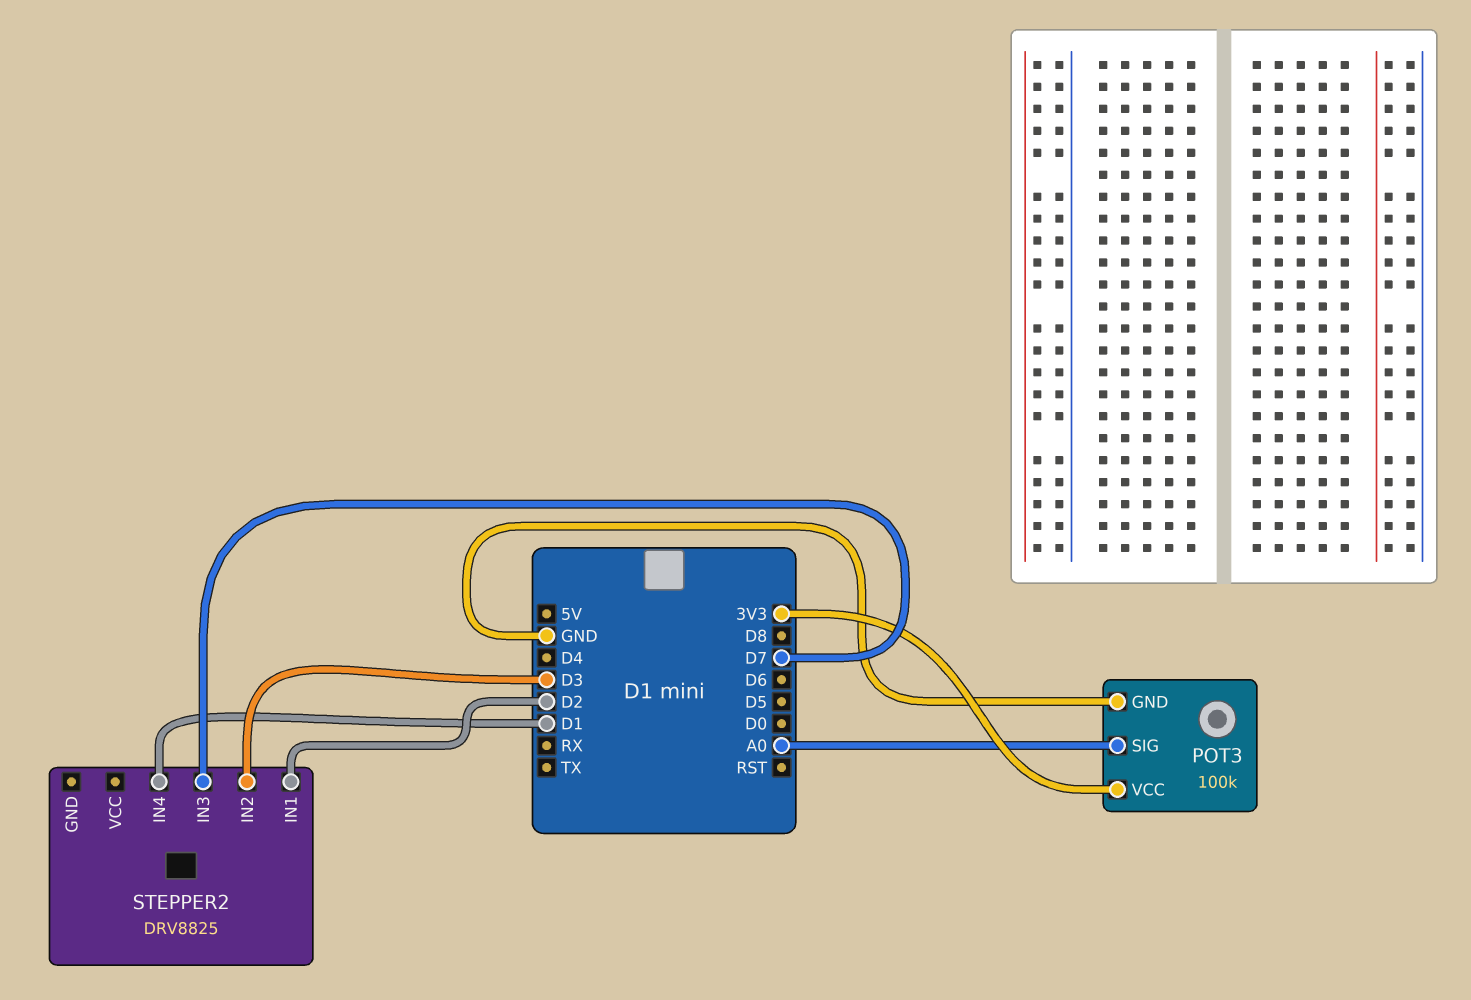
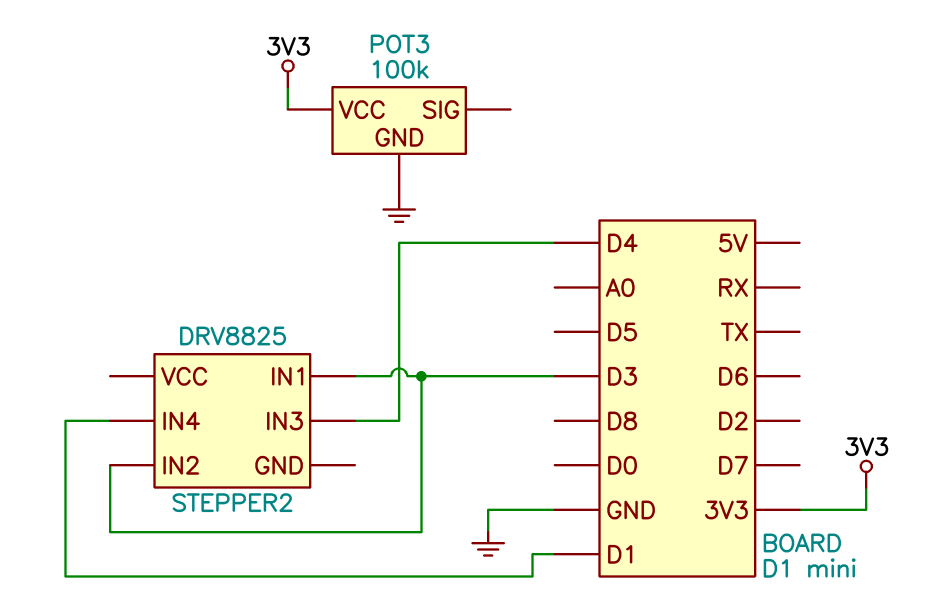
POT3 pin SIG: A0 -> none
STEPPER2 pin IN1: D2 -> D3
STEPPER2 pin IN3: D7 -> D4

